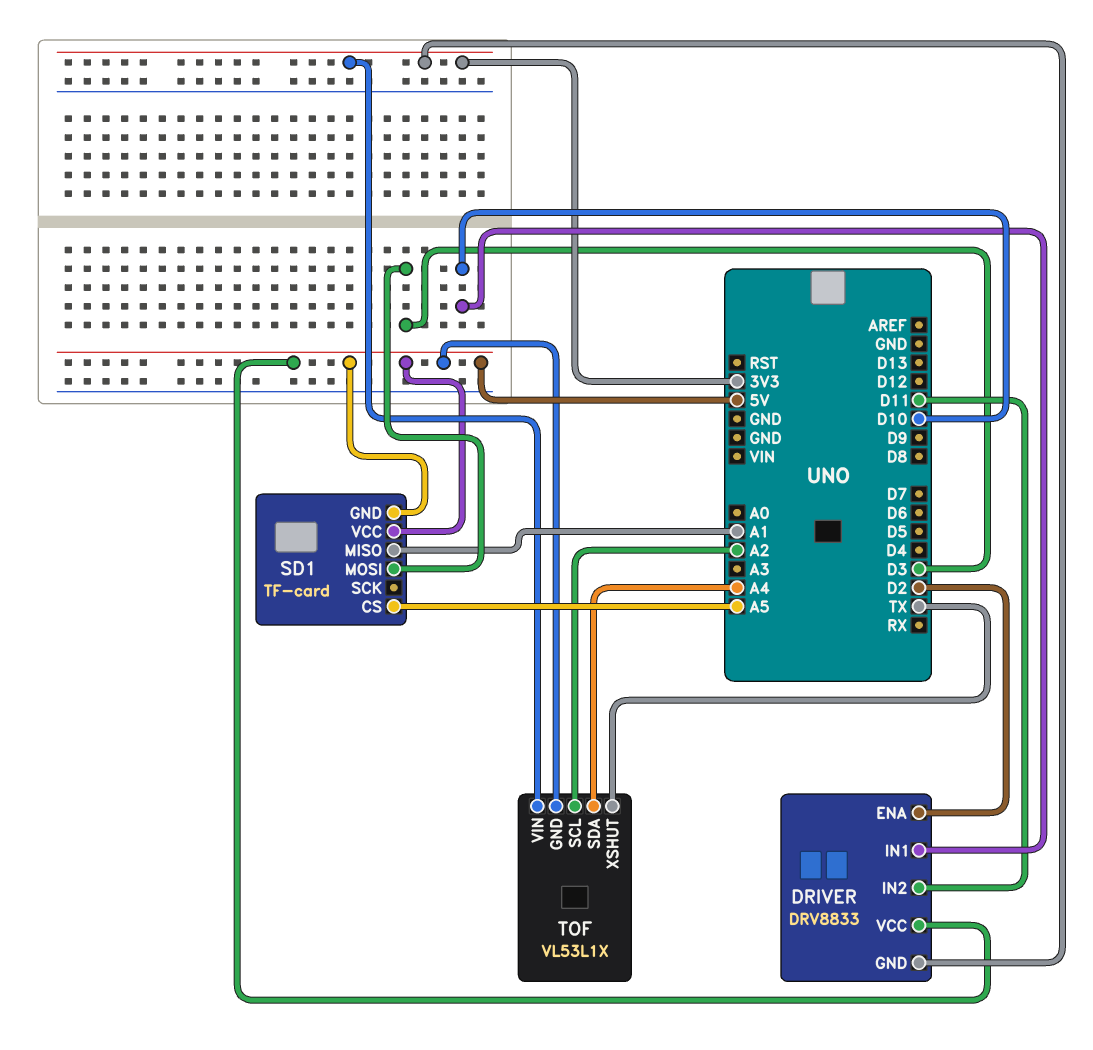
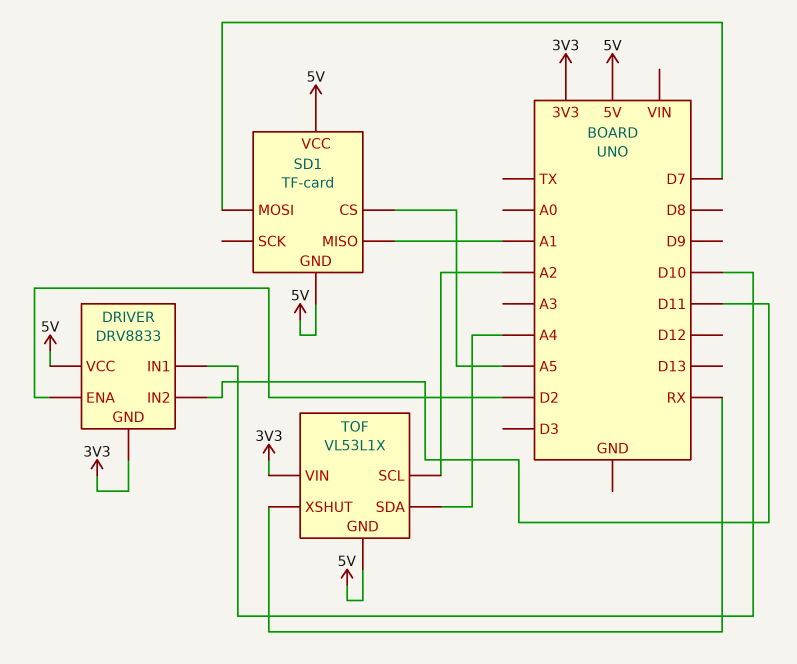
SD1 pin MOSI: D3 -> D7
TOF pin XSHUT: TX -> RX

